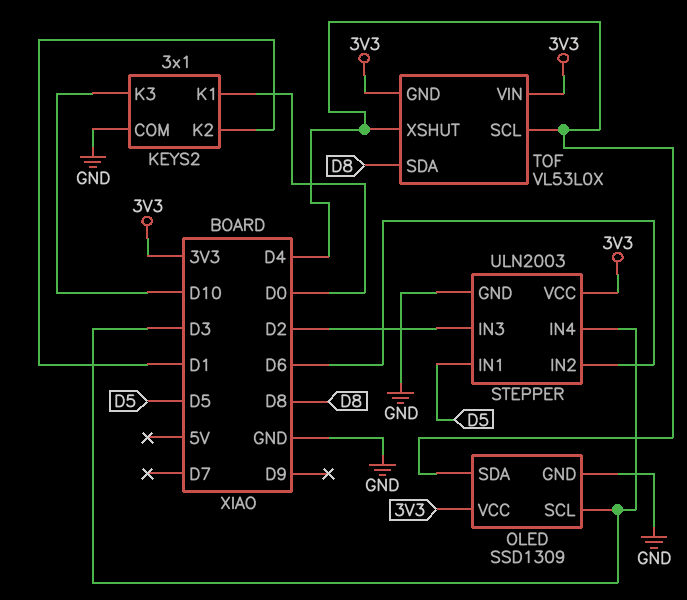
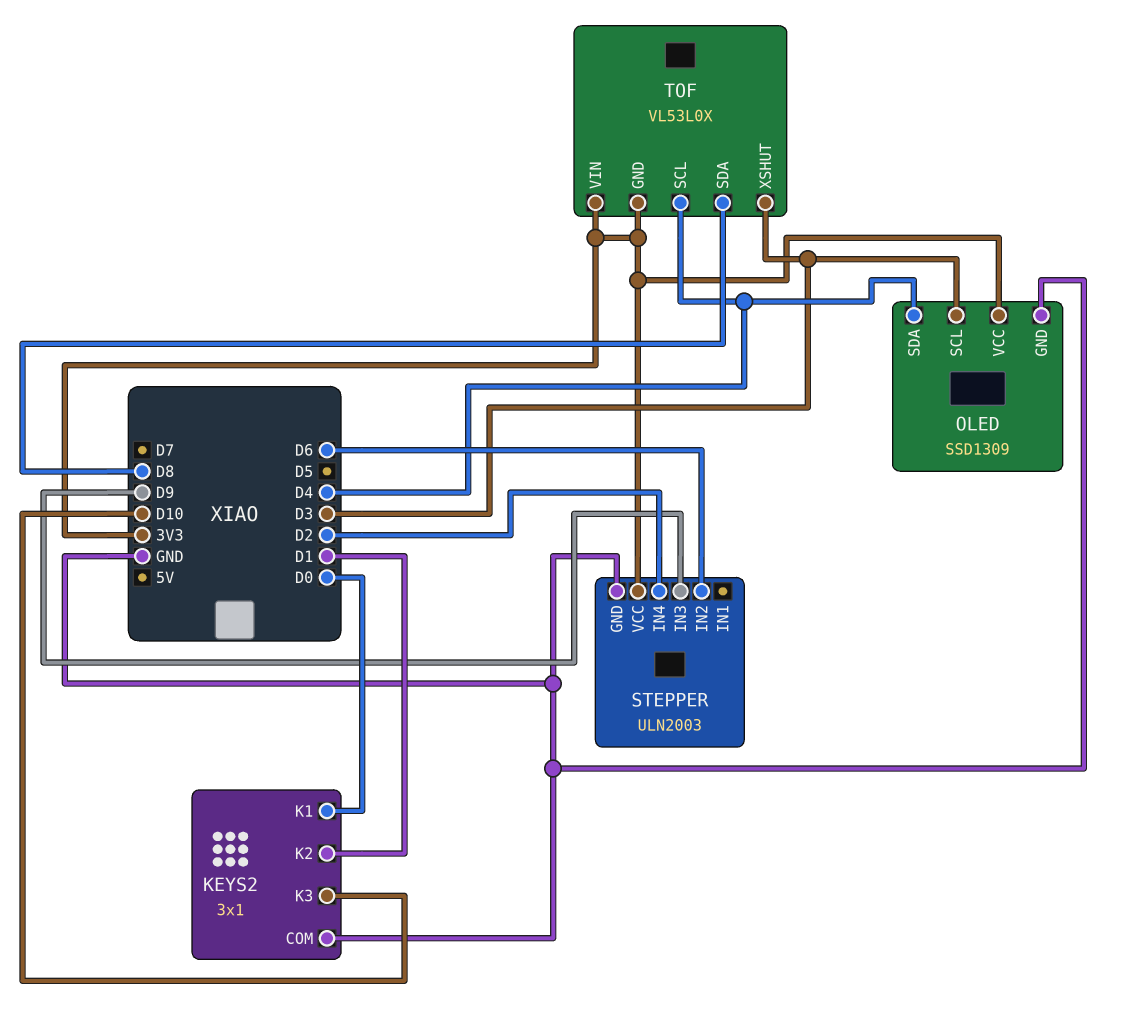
STEPPER pin IN1: D5 -> none
STEPPER pin IN3: D2 -> D9
STEPPER pin IN4: D3 -> D2
TOF pin XSHUT: D4 -> D3

